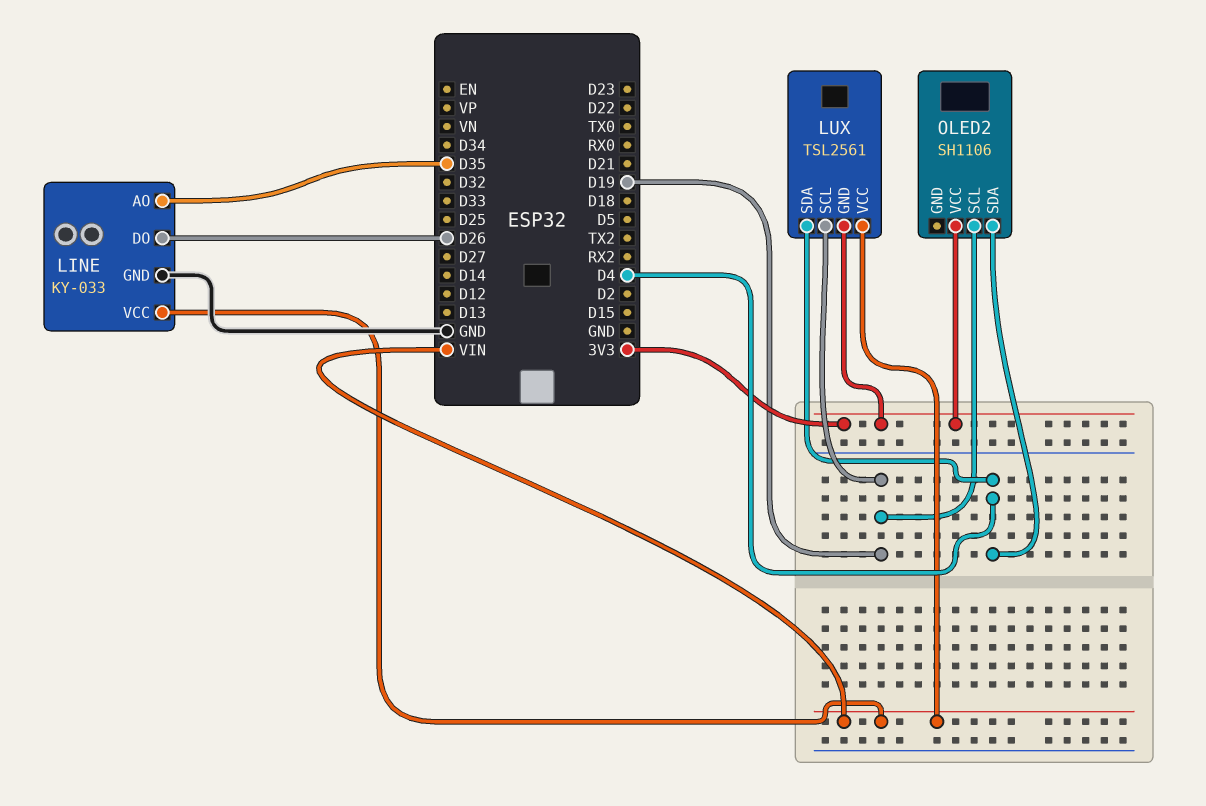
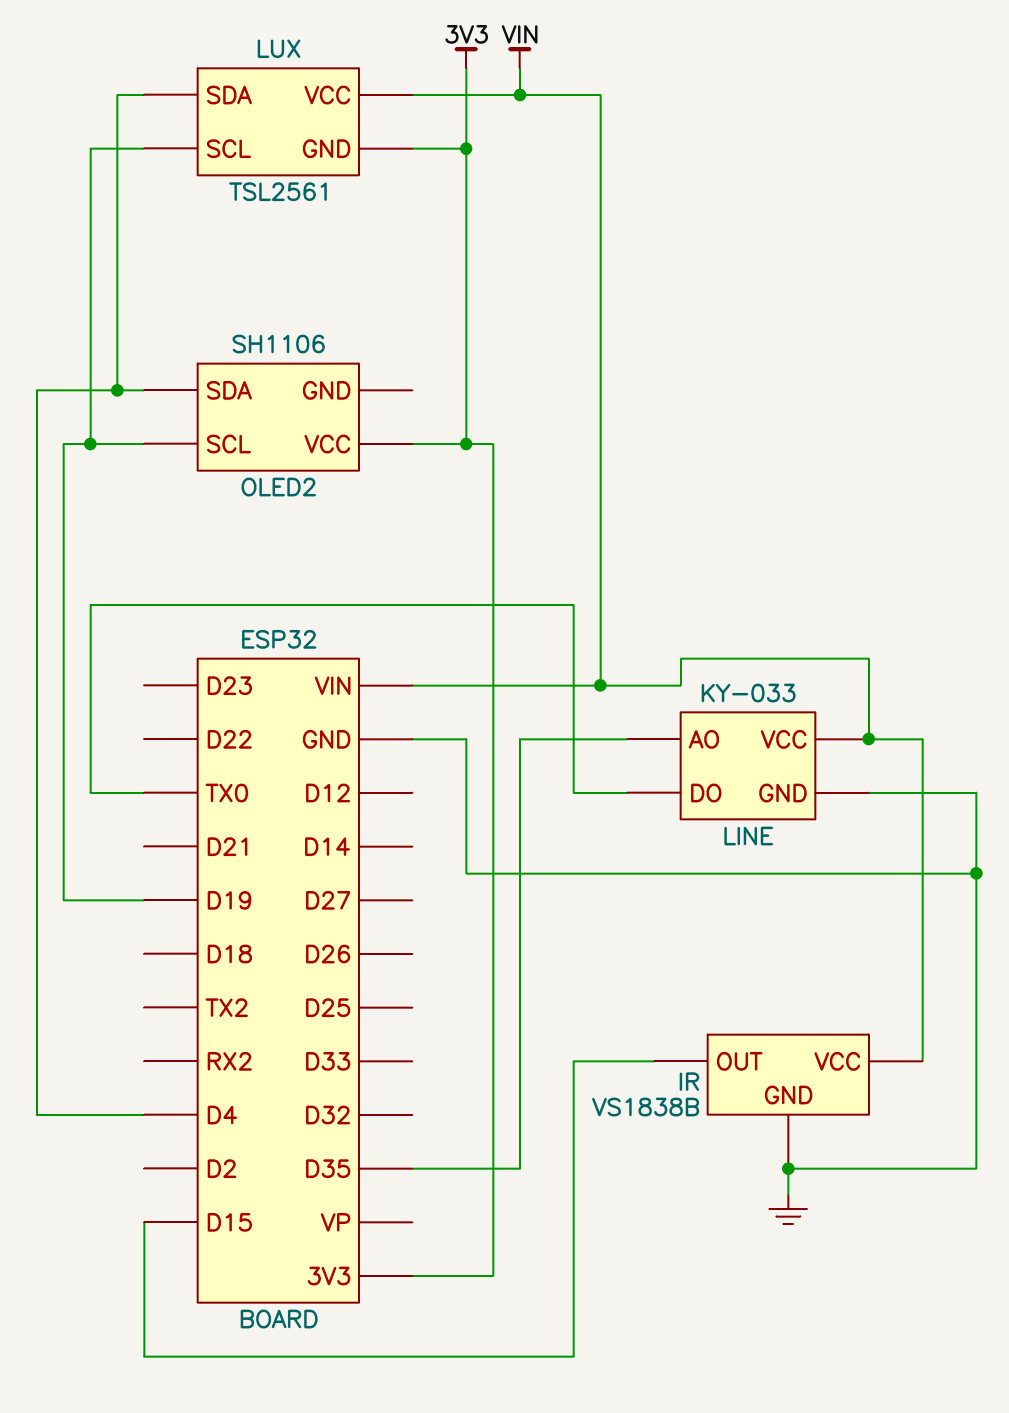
IR: none -> VS1838B
IR pin GND: none -> GND
IR pin OUT: none -> D15
IR pin VCC: none -> VIN
LINE pin DO: D26 -> TX0

